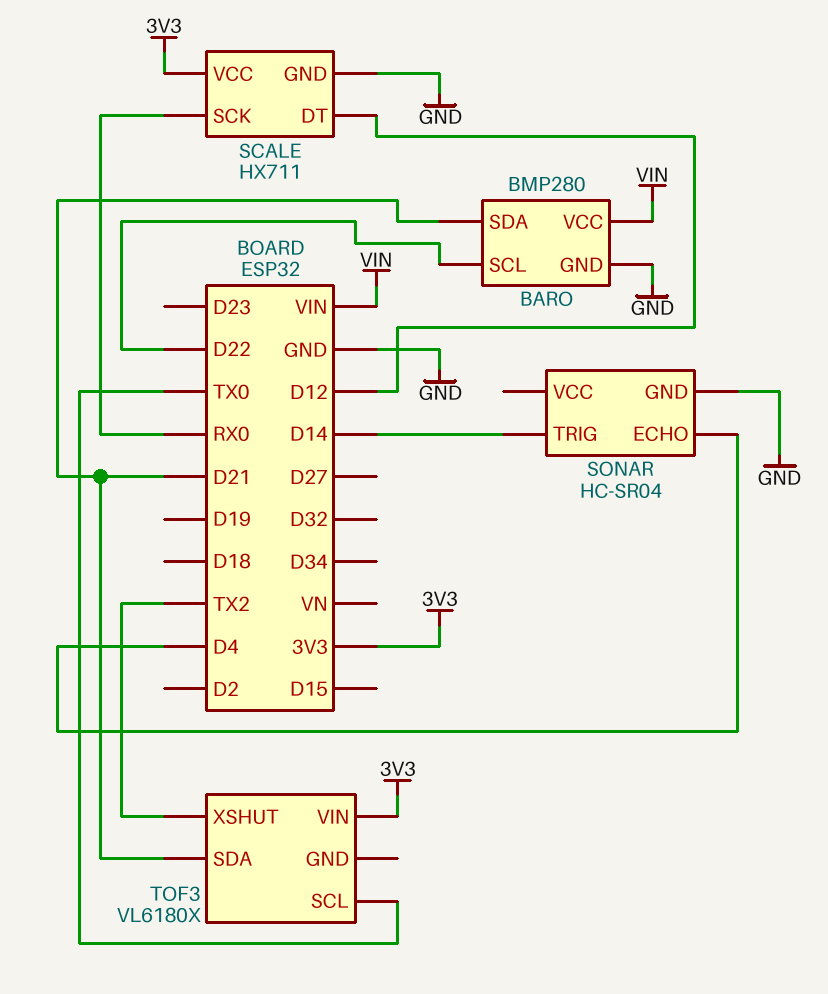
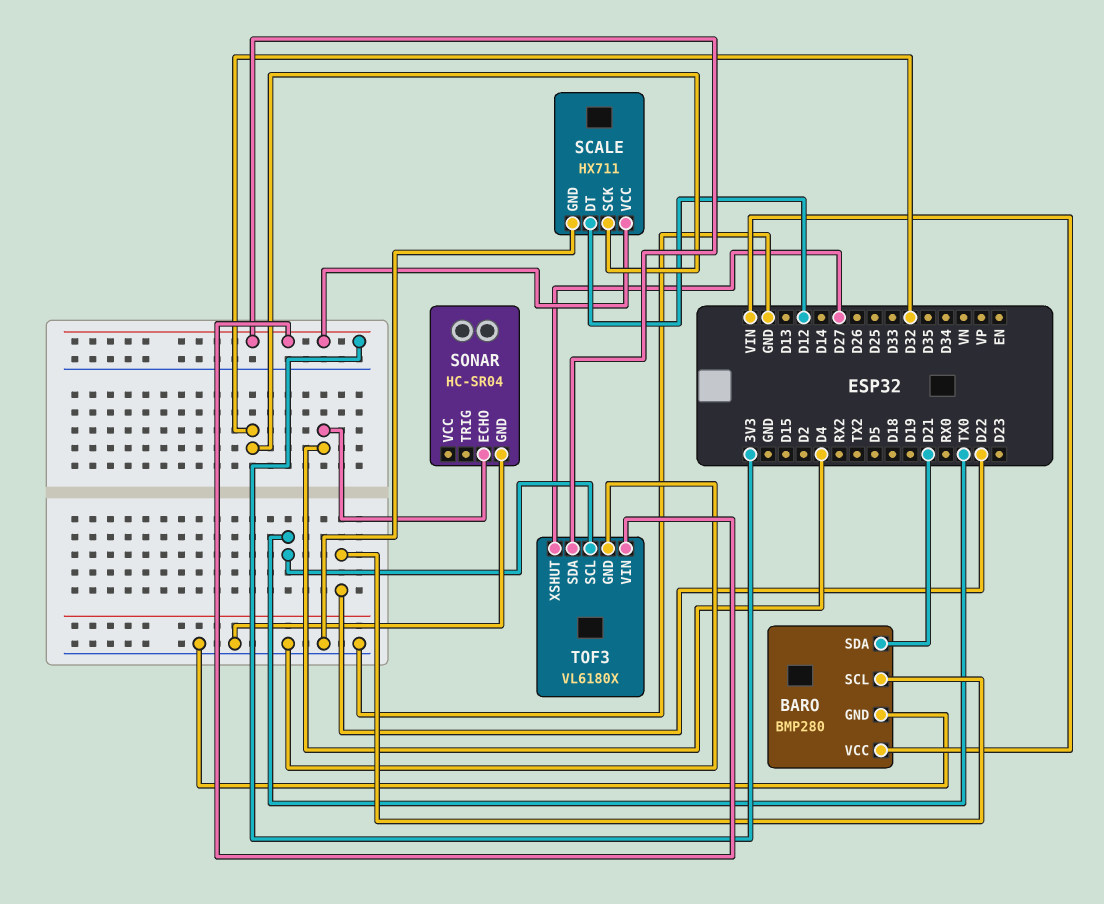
SCALE pin SCK: RX0 -> D32
SONAR pin TRIG: D14 -> none
TOF3 pin GND: none -> GND
TOF3 pin SDA: D21 -> 3V3
TOF3 pin XSHUT: TX2 -> D27

